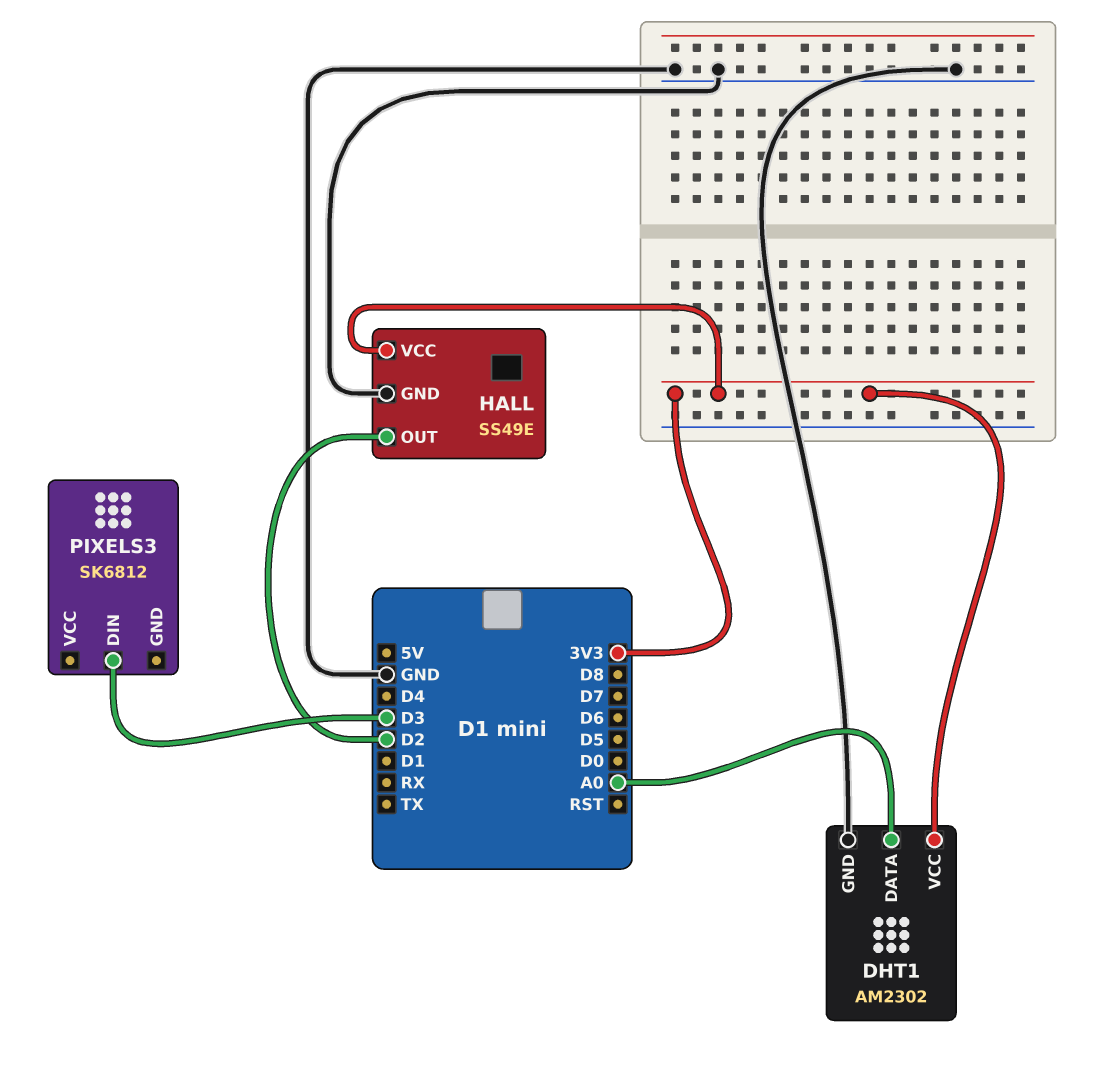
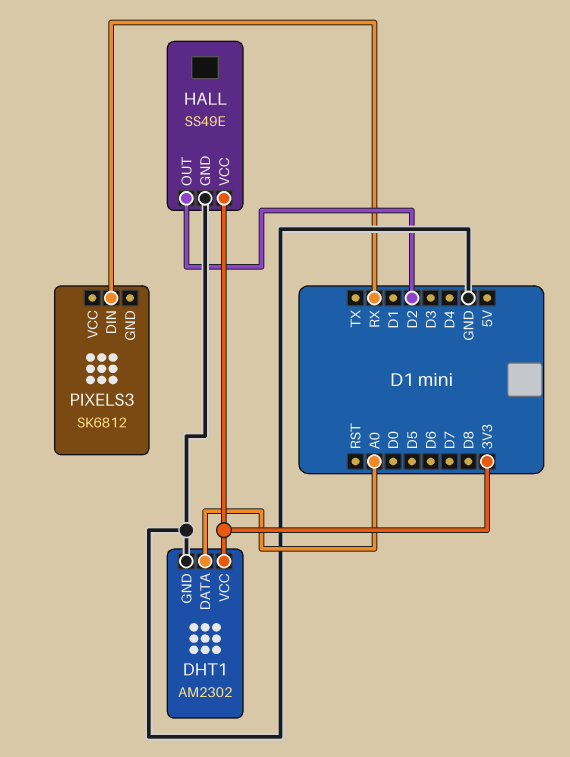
PIXELS3 pin DIN: D3 -> RX

